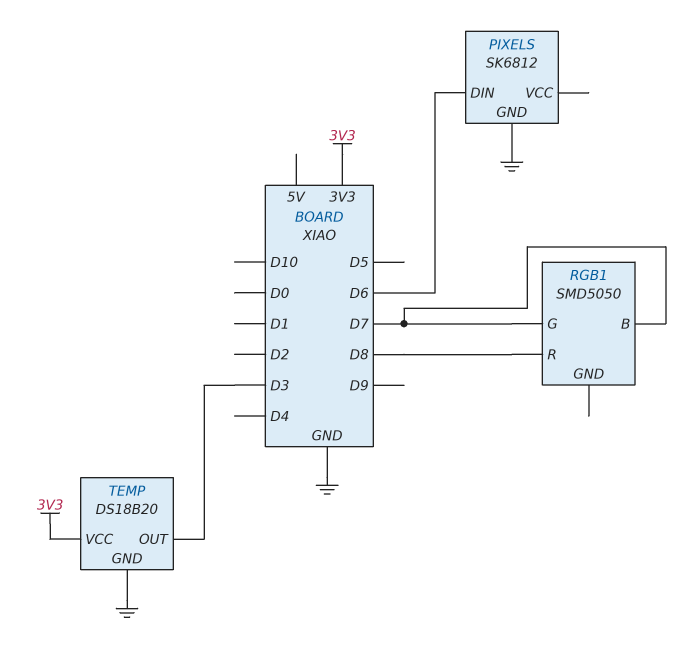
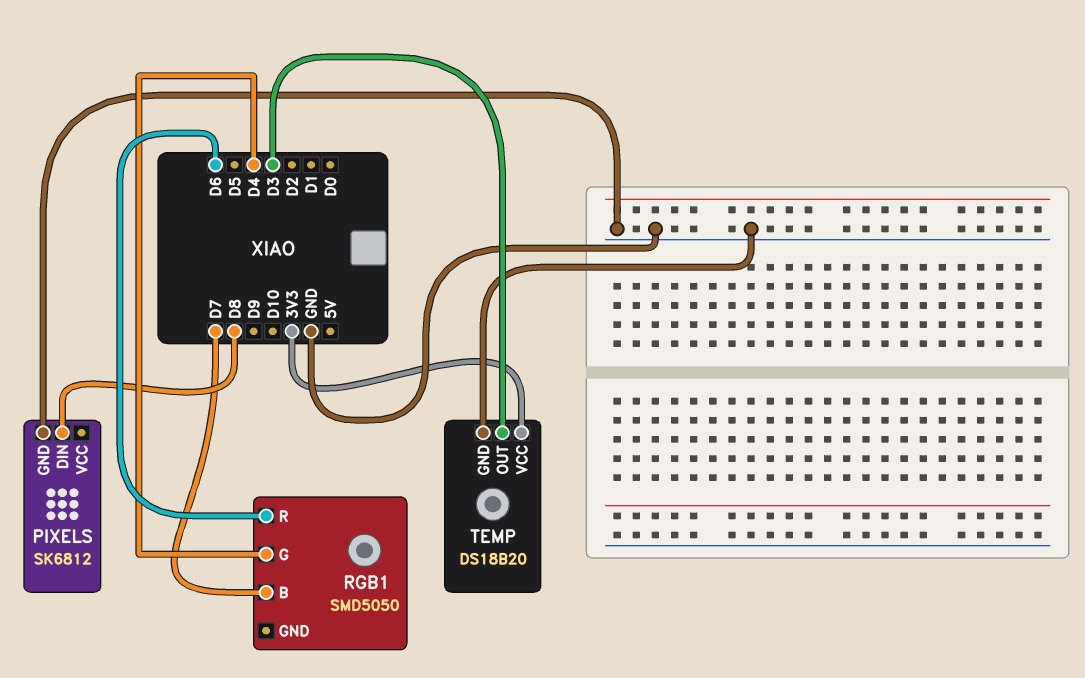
PIXELS pin DIN: D6 -> D8
RGB1 pin G: D7 -> D4
RGB1 pin R: D8 -> D6

